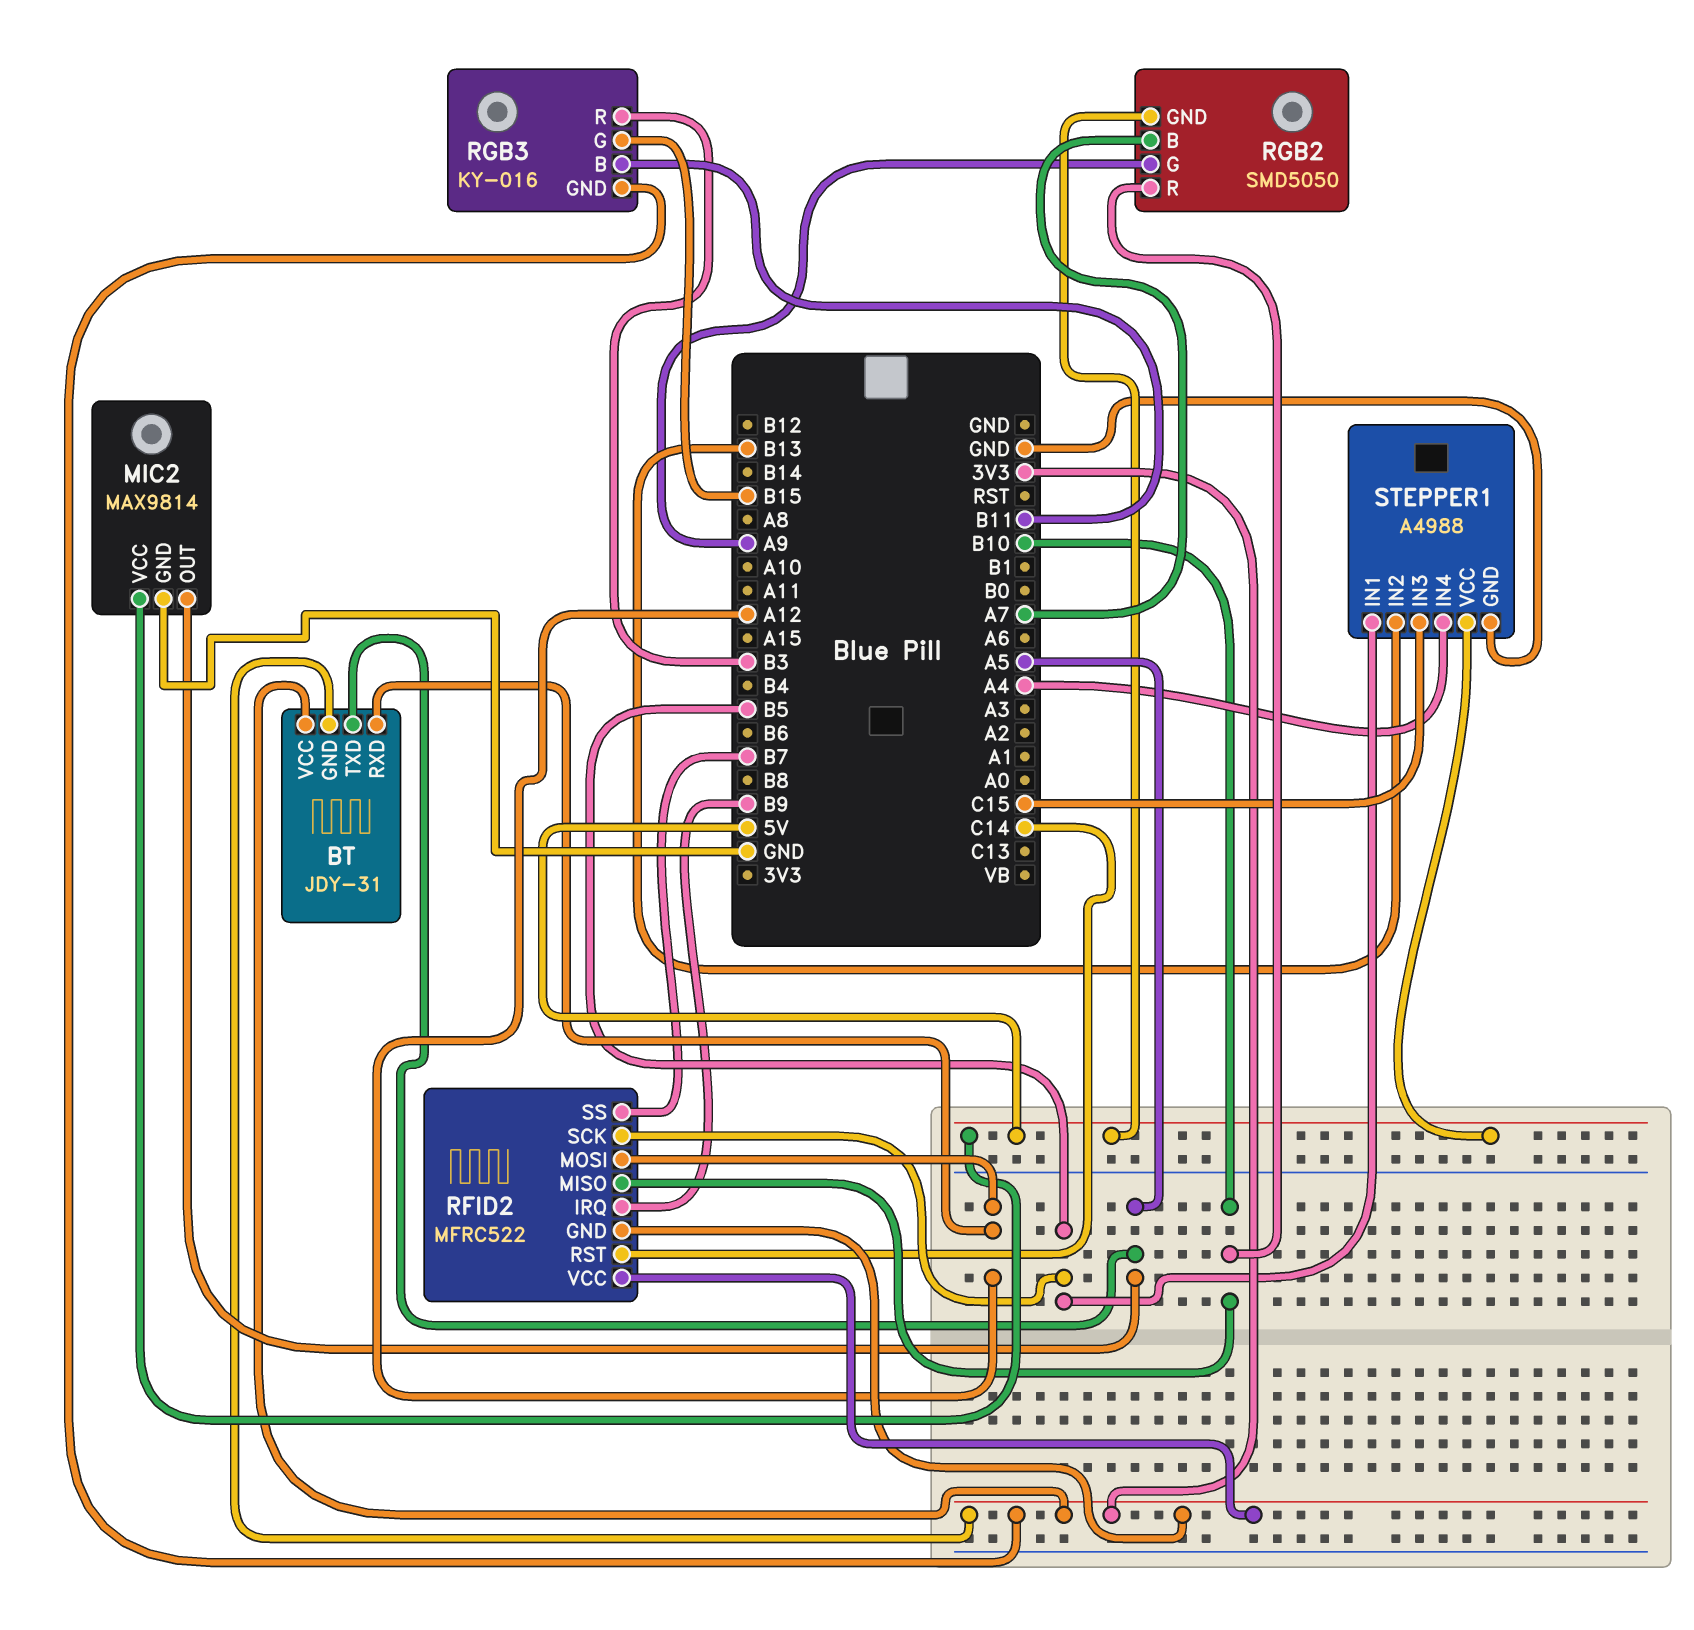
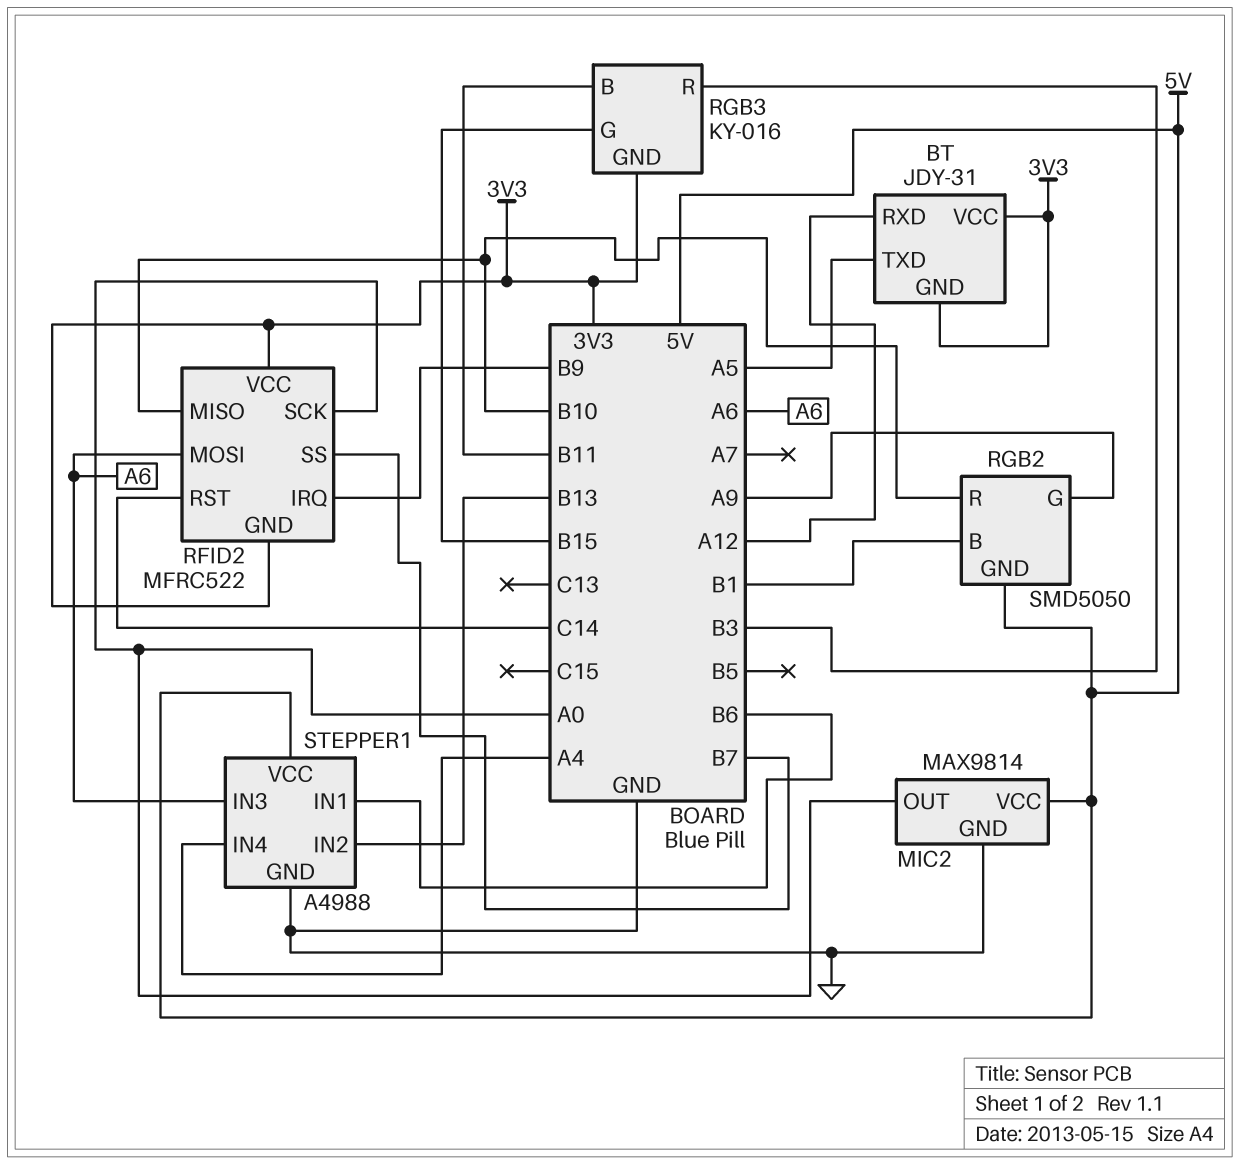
MIC2 pin OUT: A5 -> A0
RFID2 pin MOSI: A12 -> A6
RFID2 pin SCK: B5 -> A0
RGB2 pin B: A7 -> B1
STEPPER1 pin IN1: B5 -> B6
STEPPER1 pin IN3: C15 -> A6

